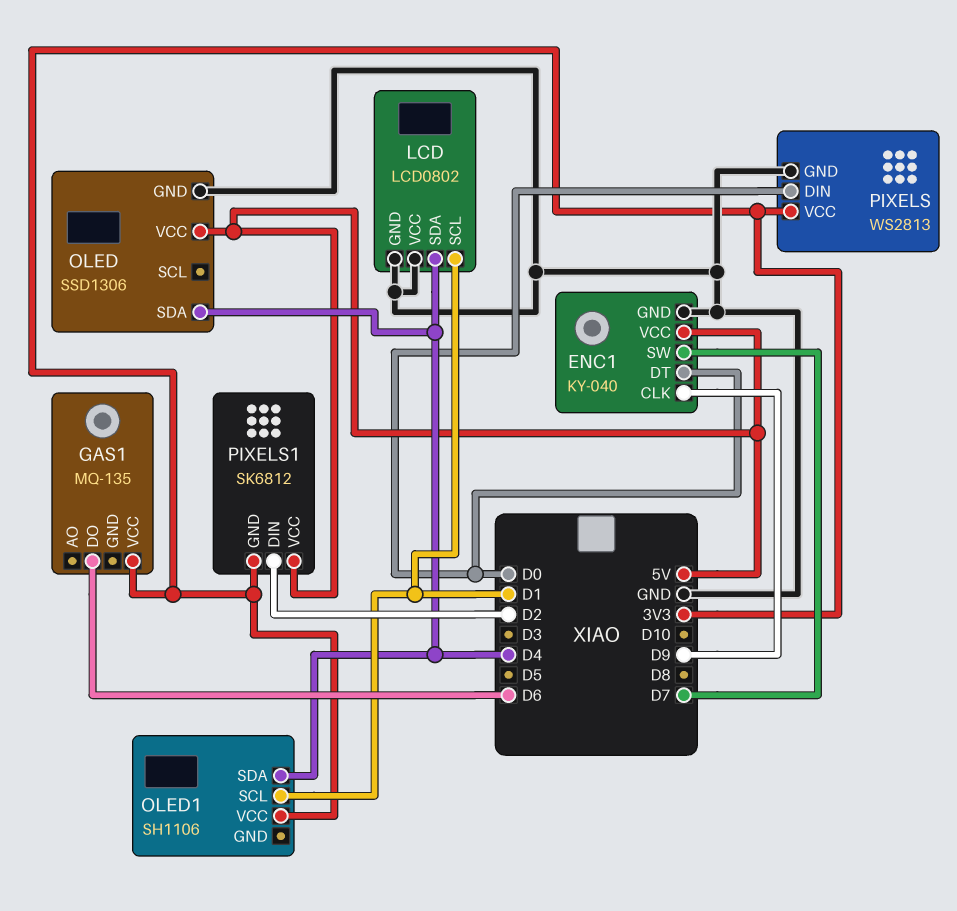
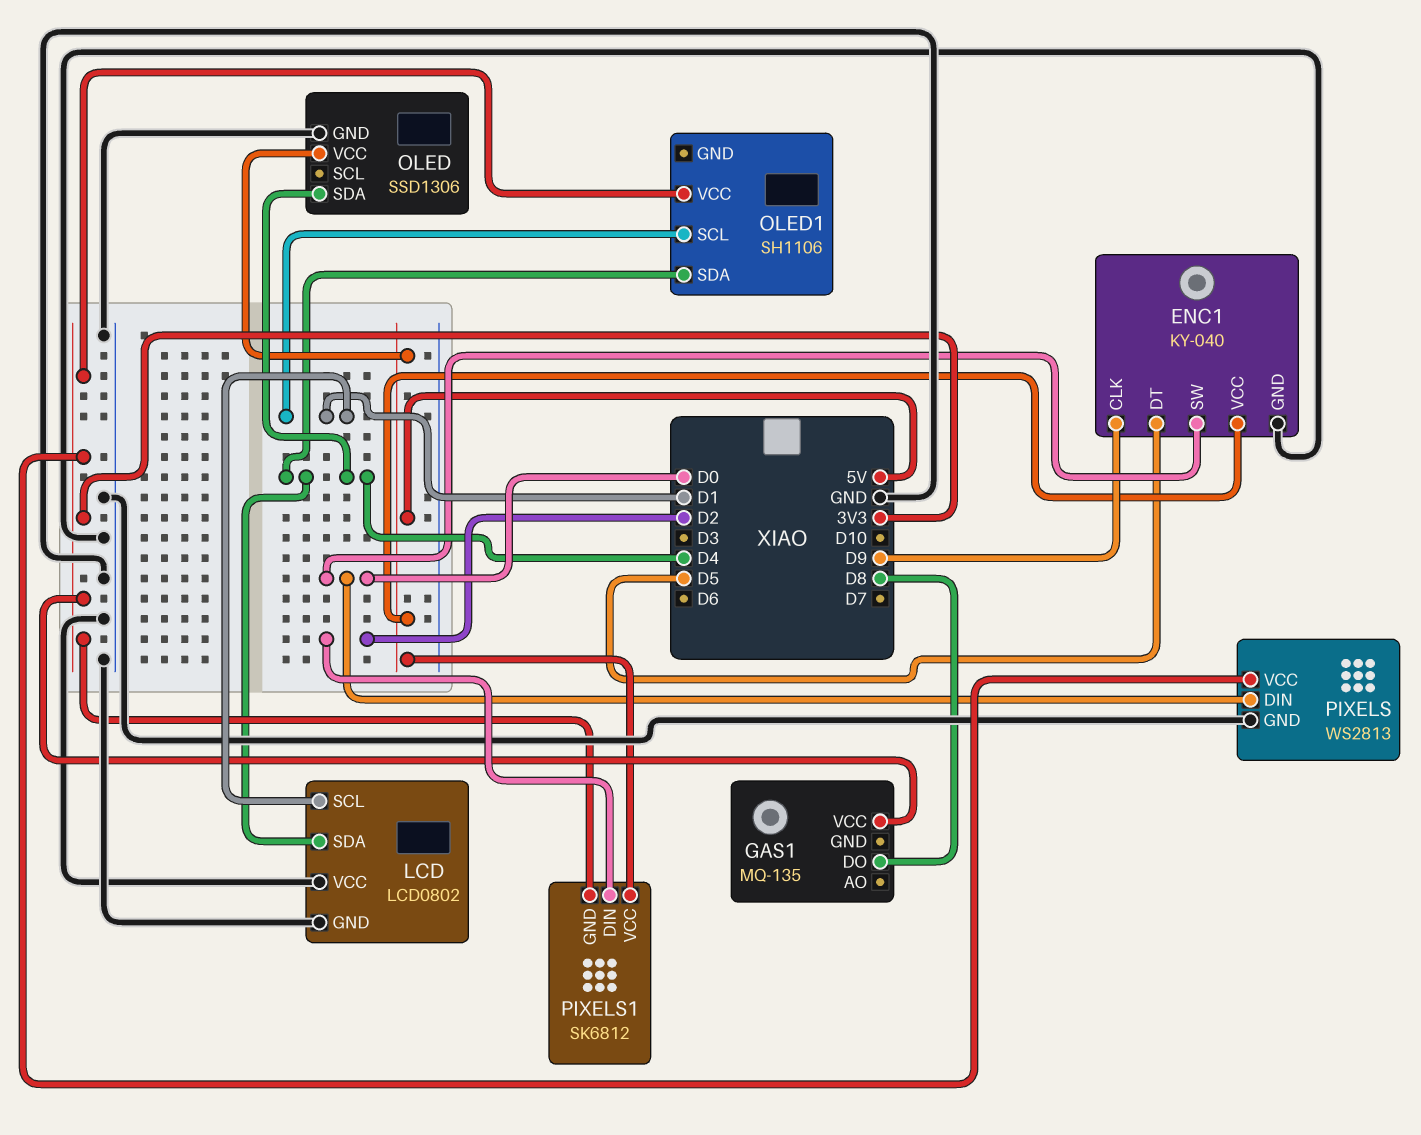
ENC1 pin DT: D0 -> D5
ENC1 pin SW: D7 -> D0
GAS1 pin DO: D6 -> D8

